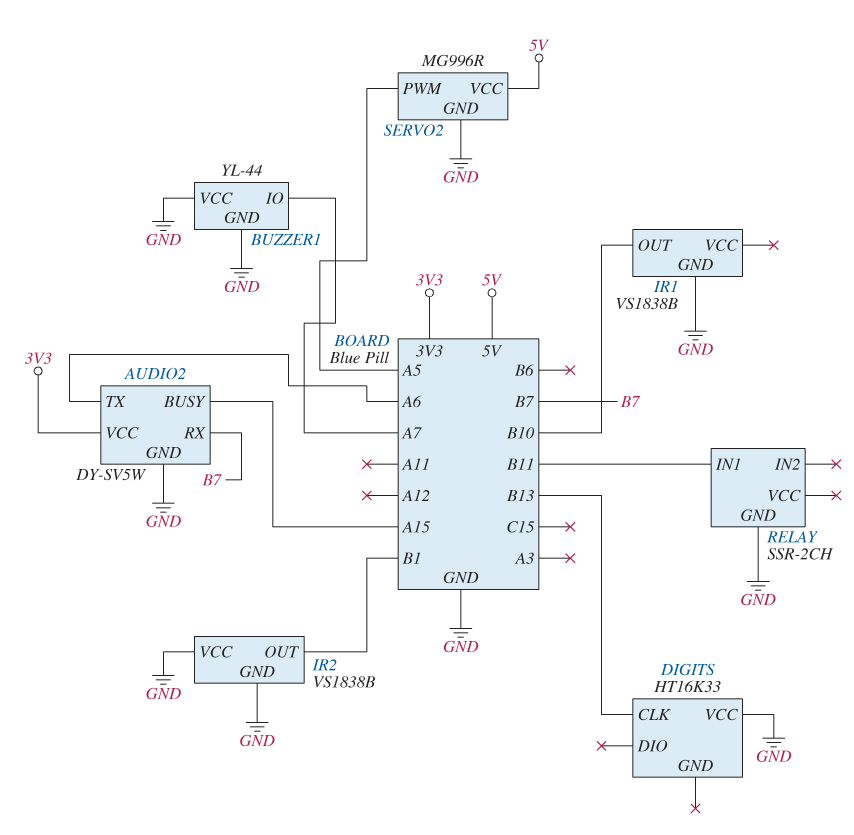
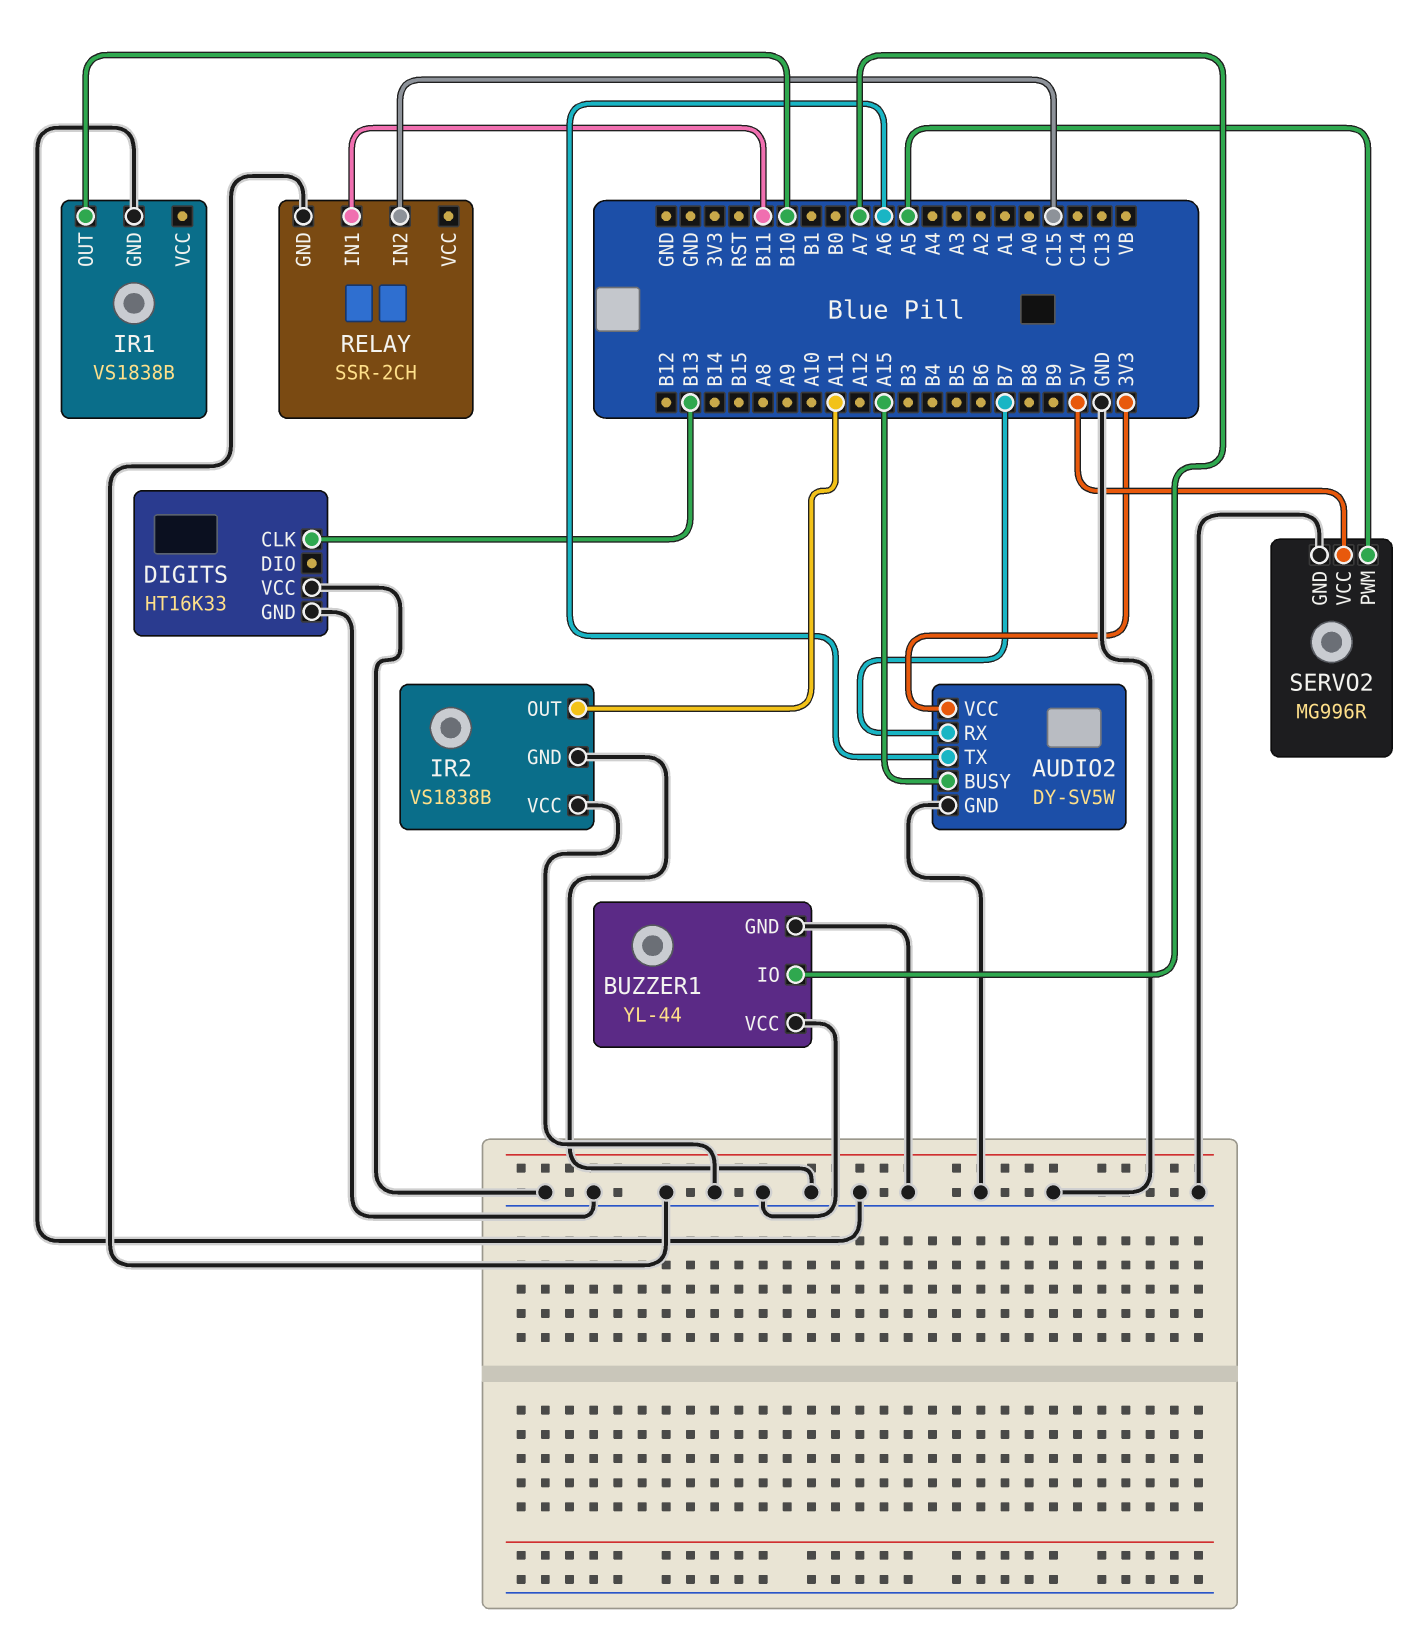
DIGITS pin GND: none -> GND
IR2 pin OUT: B1 -> A11
RELAY pin IN2: none -> C15

